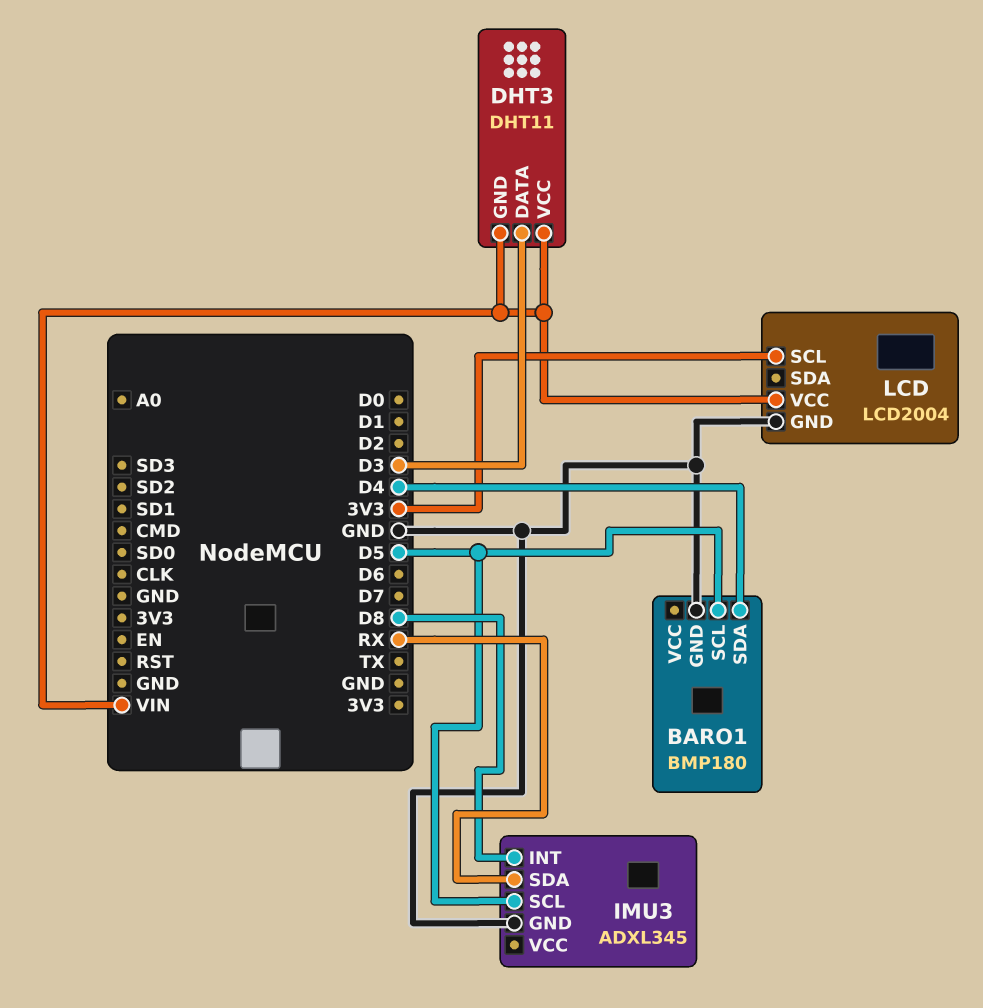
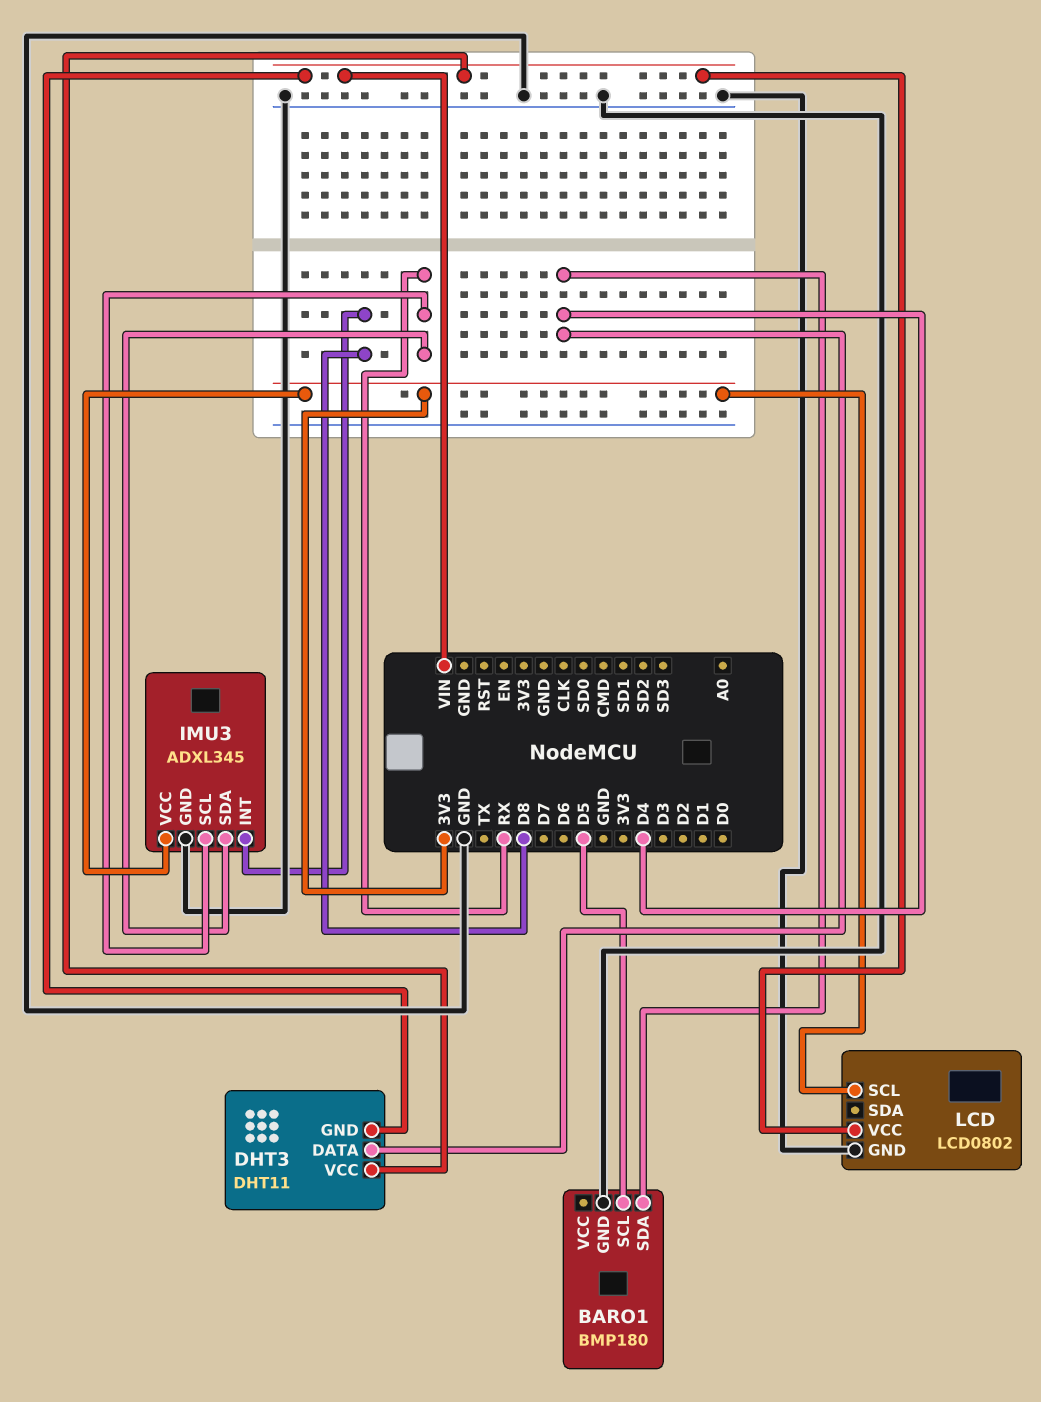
DHT3 pin DATA: D3 -> D4
IMU3 pin SCL: D5 -> RX
IMU3 pin VCC: none -> 3V3
LCD: LCD2004 -> LCD0802

